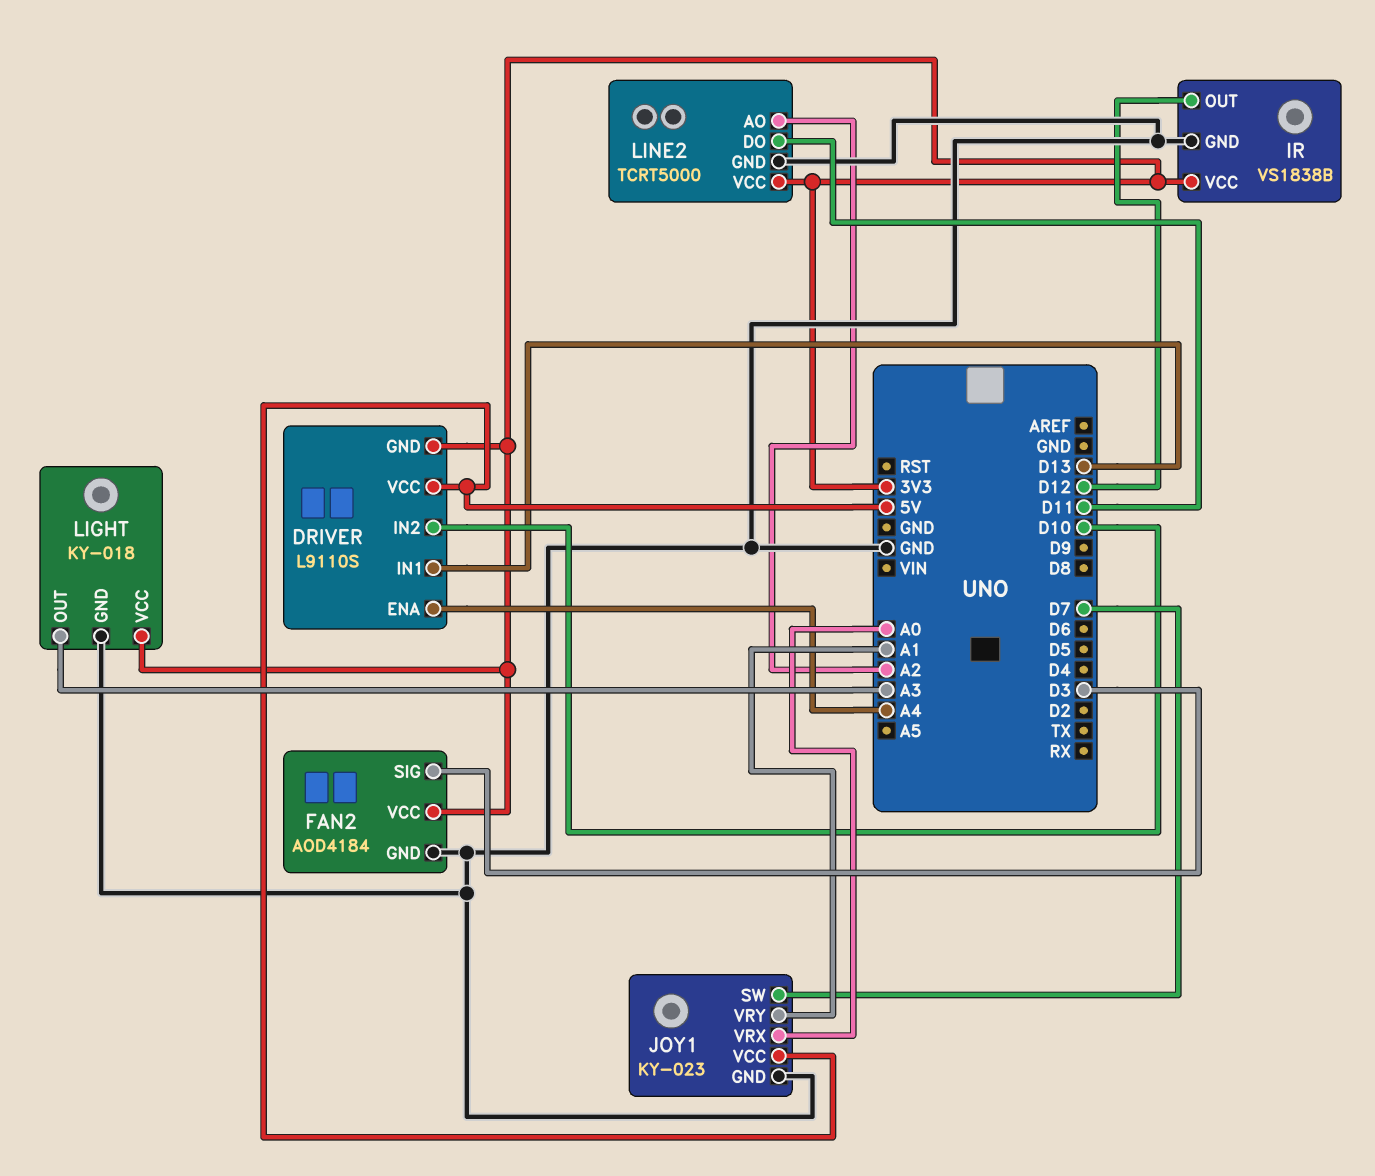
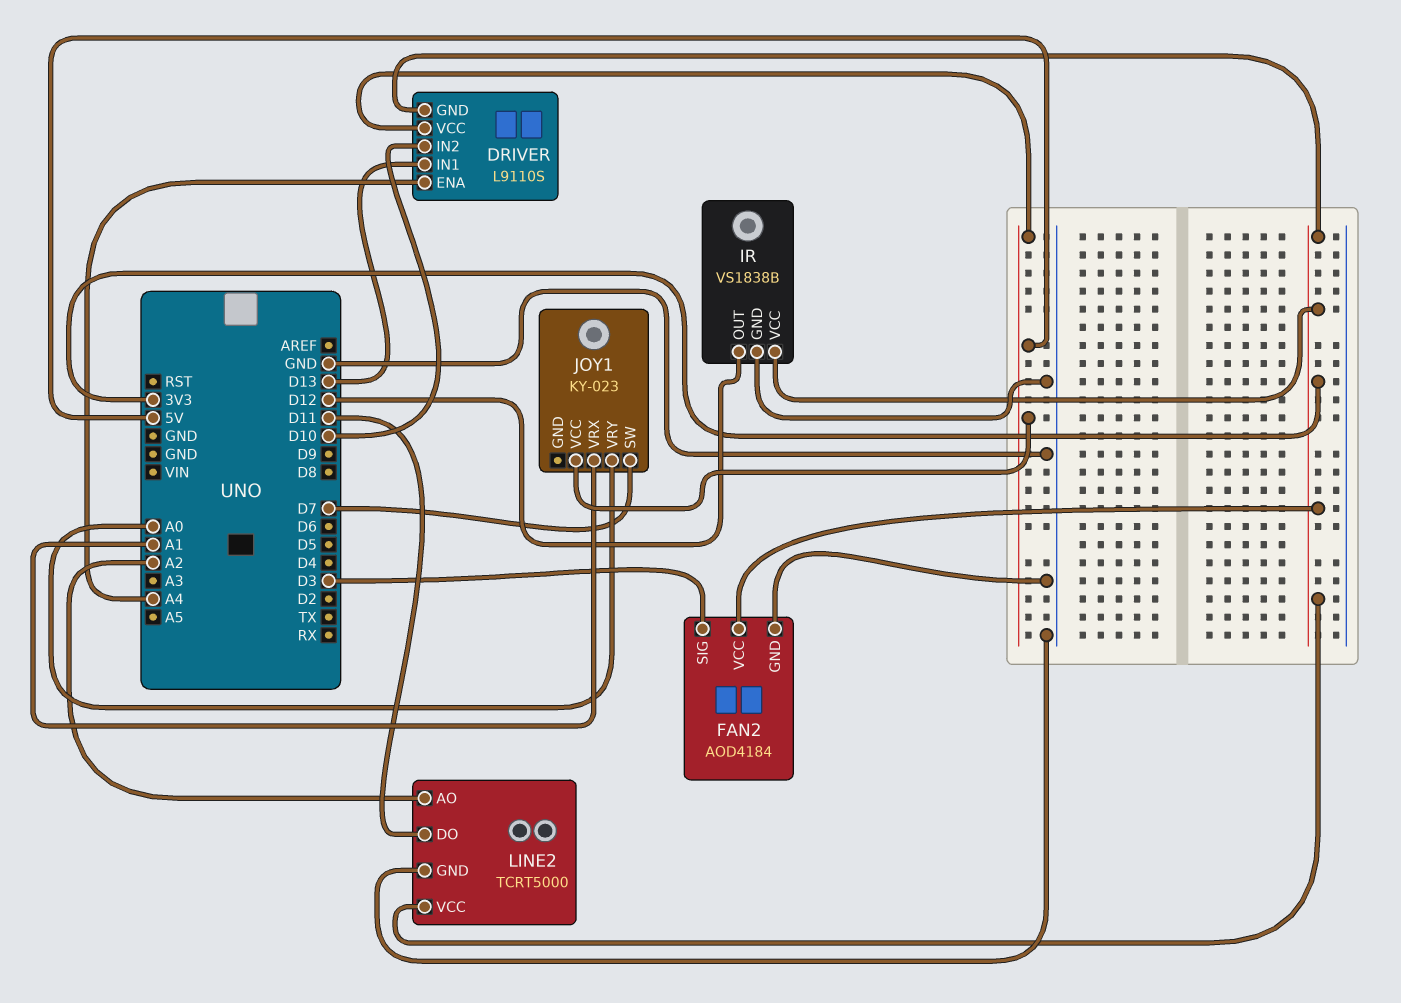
JOY1 pin GND: GND -> none
JOY1 pin VRX: A0 -> A1
JOY1 pin VRY: A1 -> A0
LIGHT: KY-018 -> none
LIGHT pin GND: GND -> none
LIGHT pin OUT: A3 -> none
LIGHT pin VCC: 3V3 -> none

